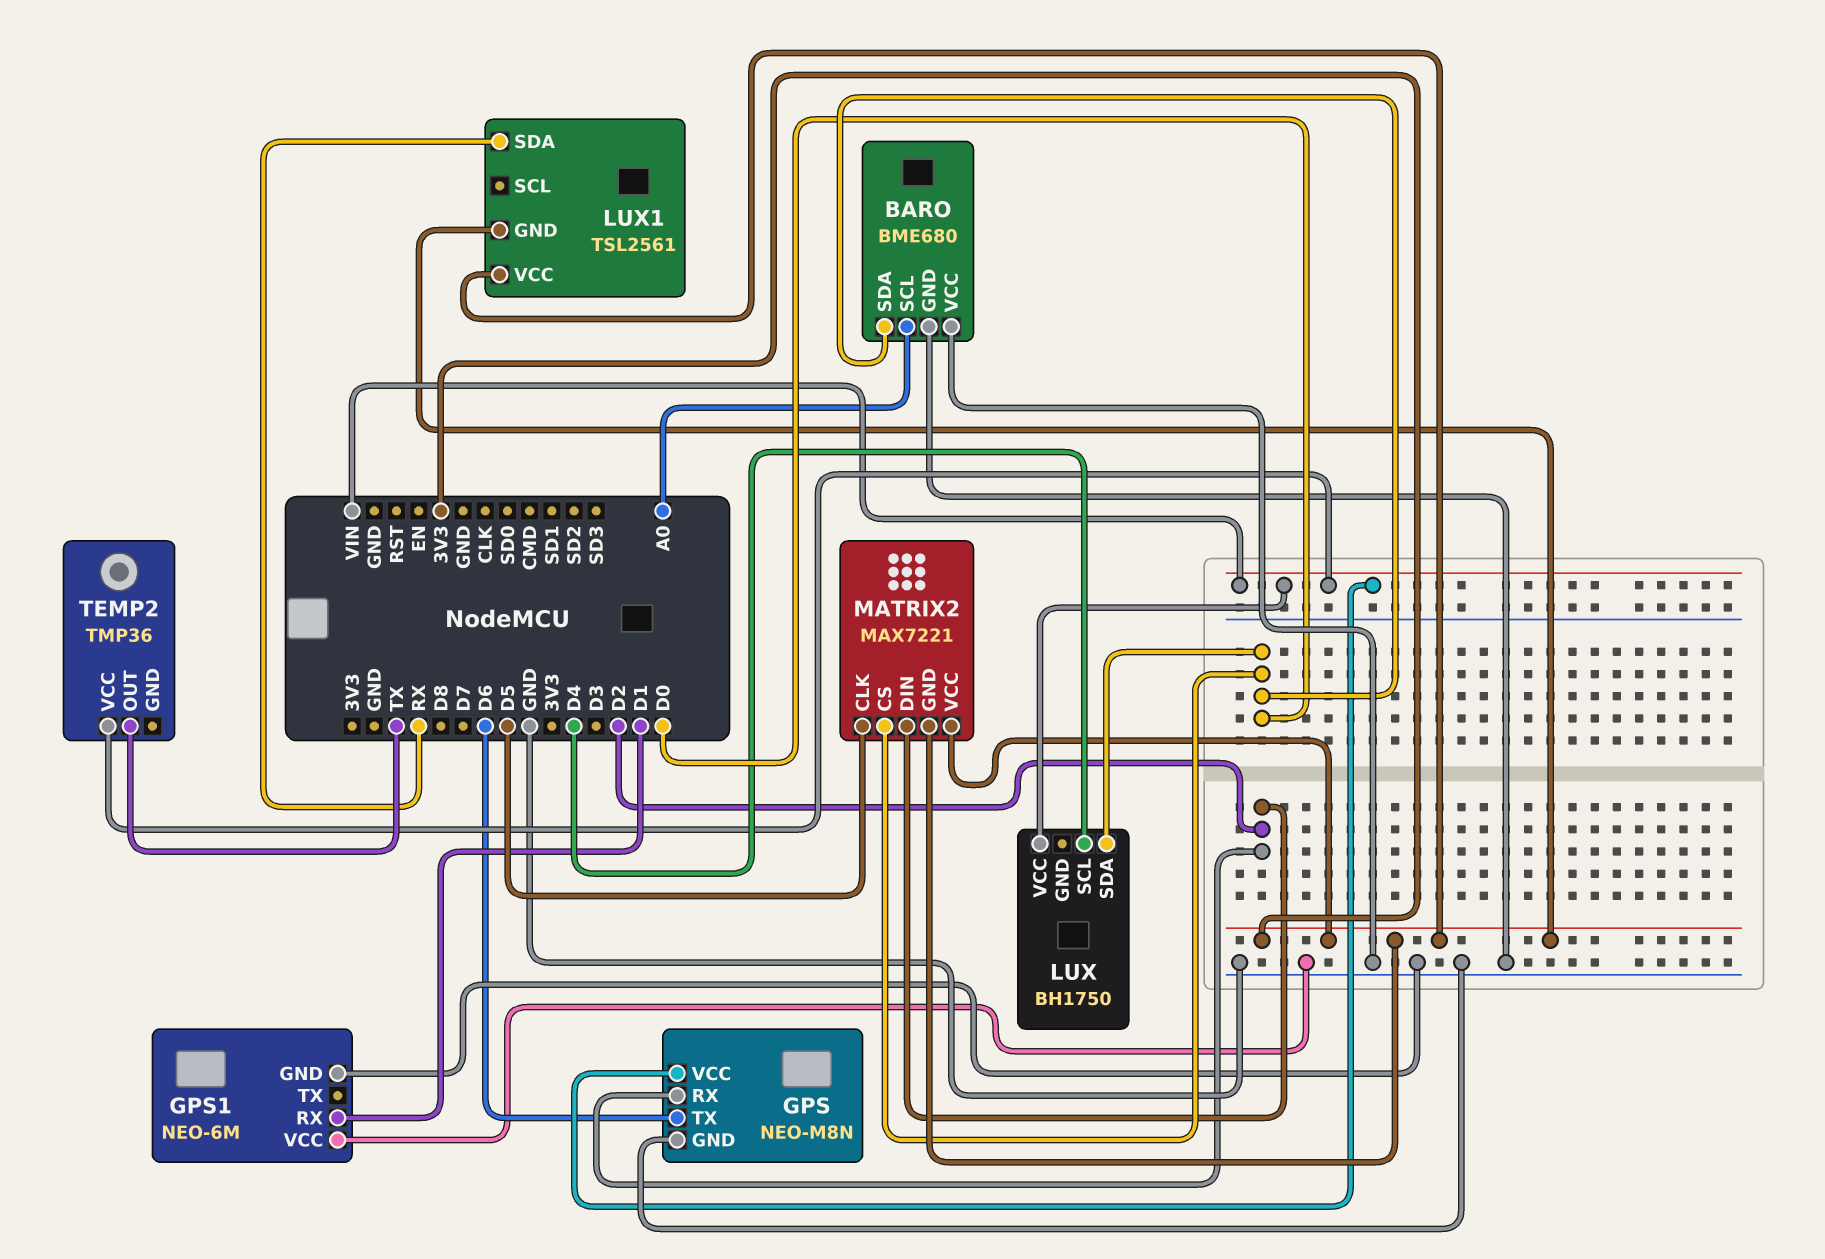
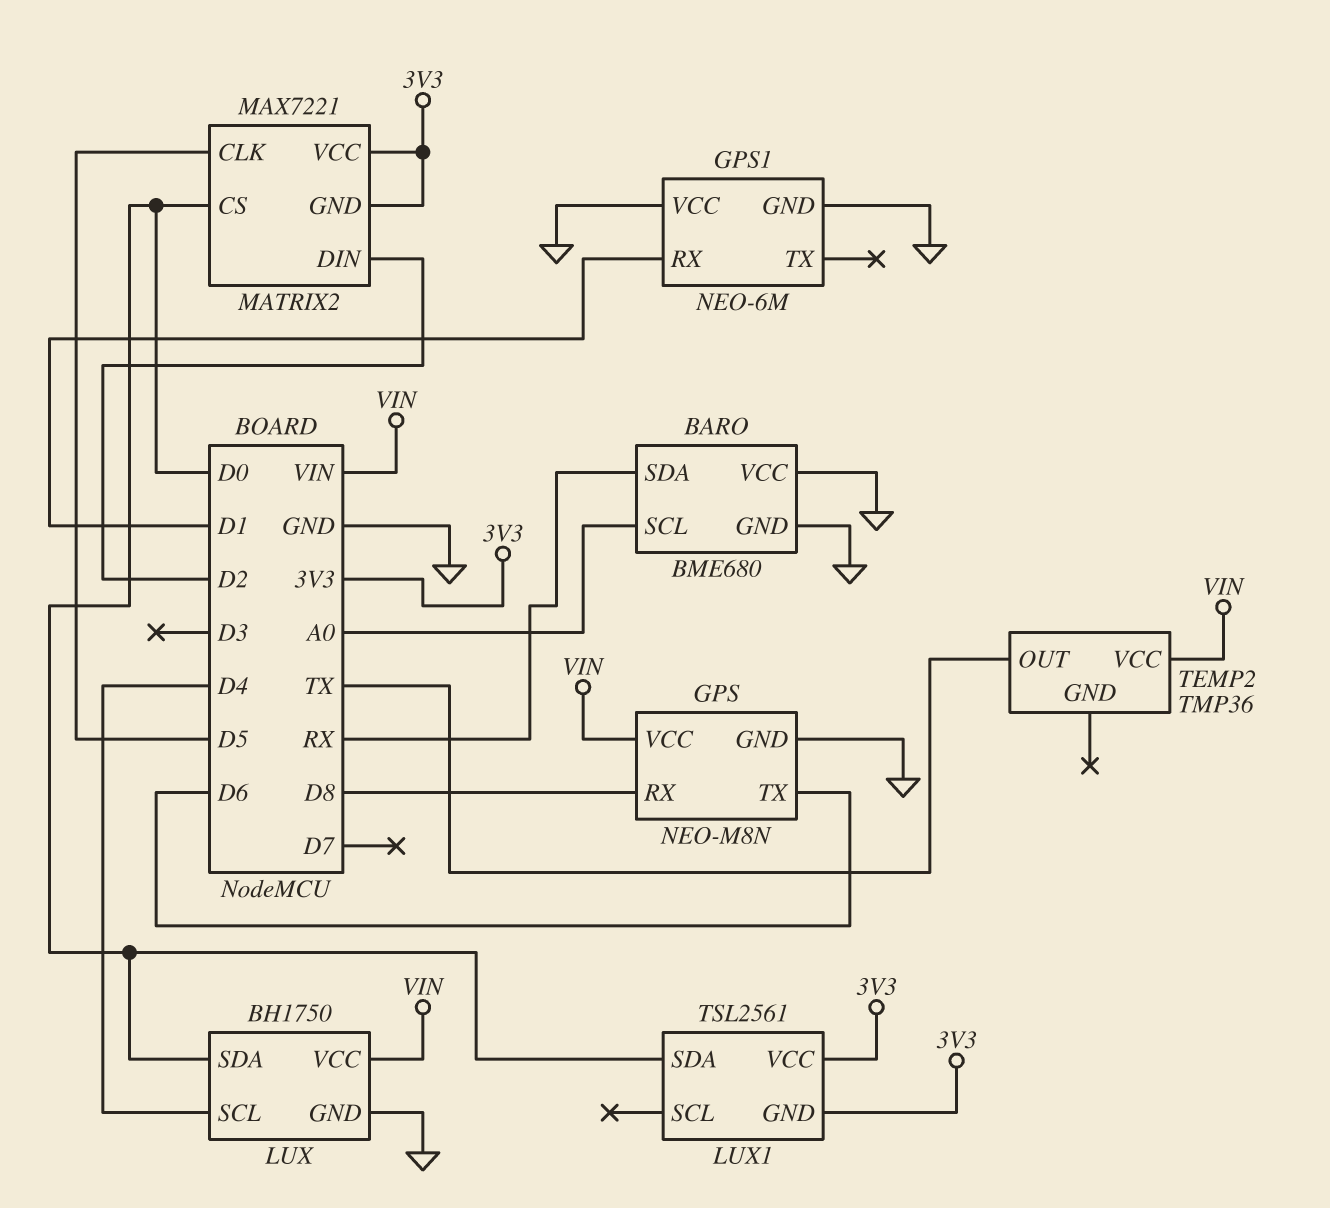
BARO pin SDA: D0 -> RX
GPS pin RX: D2 -> D8
LUX pin GND: none -> GND
LUX1 pin SDA: RX -> D0

